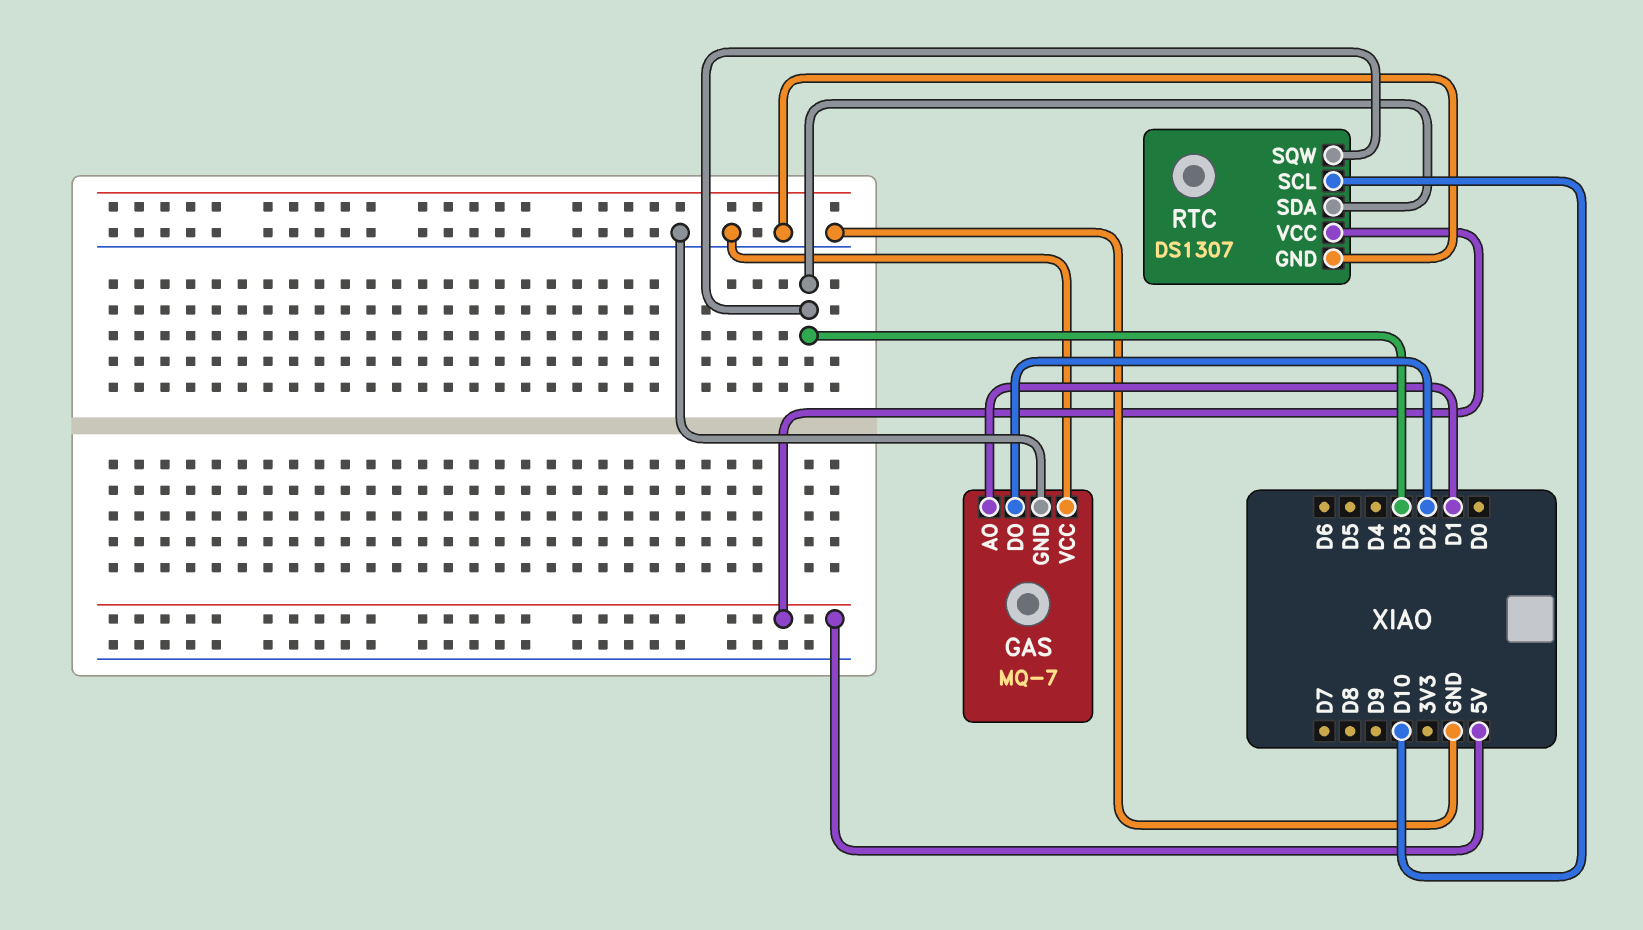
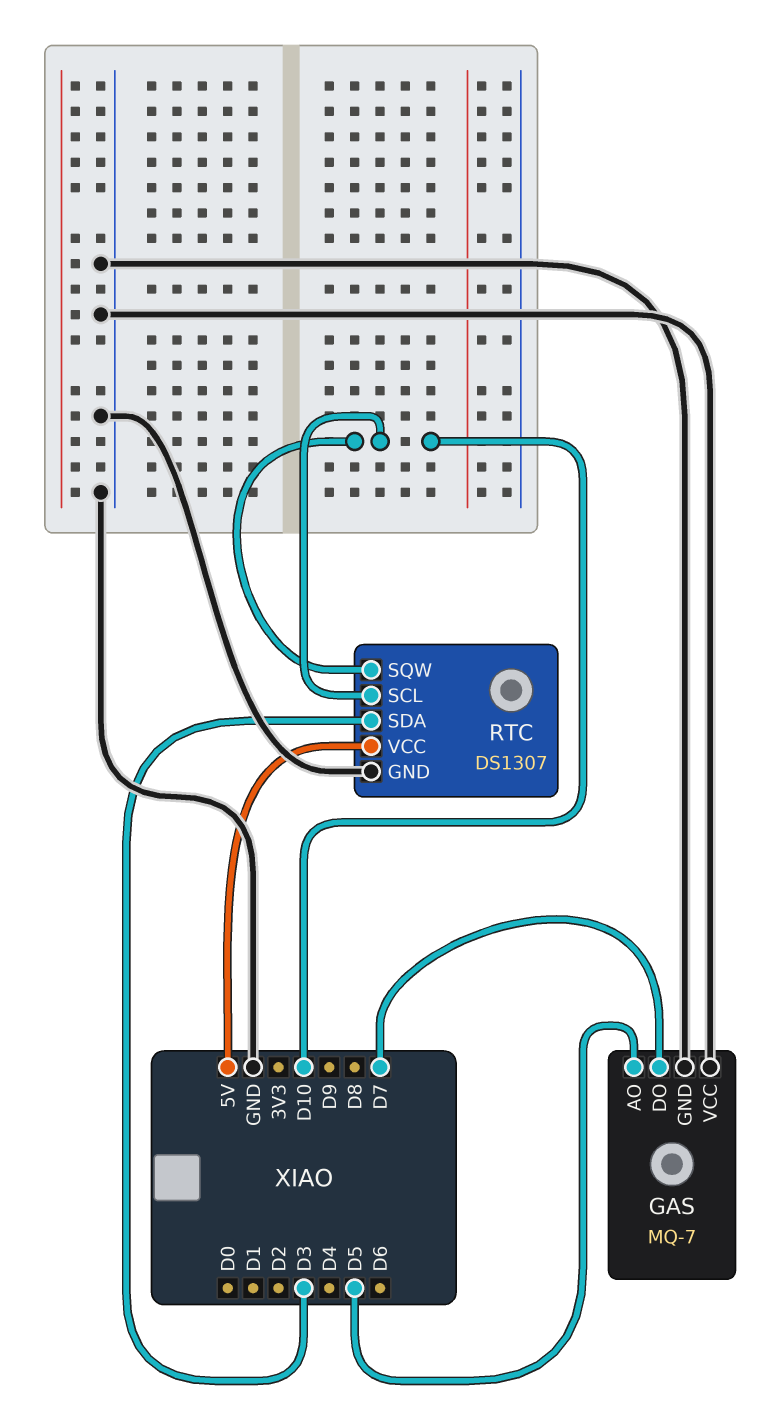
GAS pin AO: D1 -> D5
GAS pin DO: D2 -> D7
RTC pin SQW: D3 -> D10

